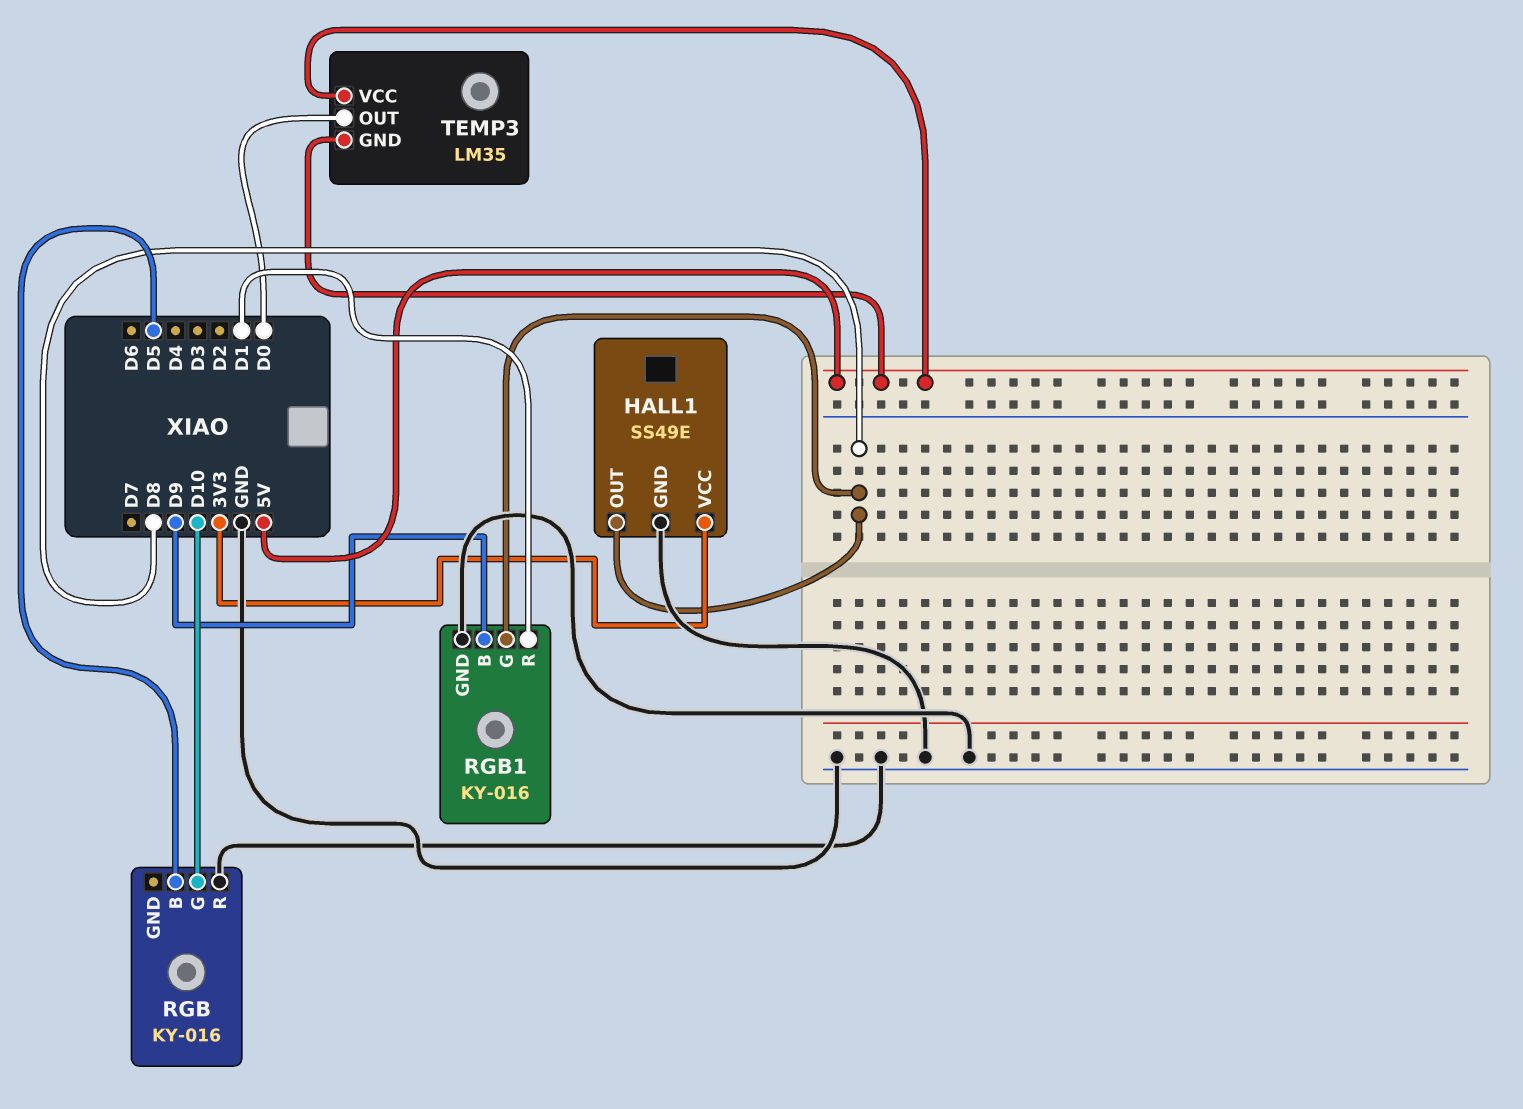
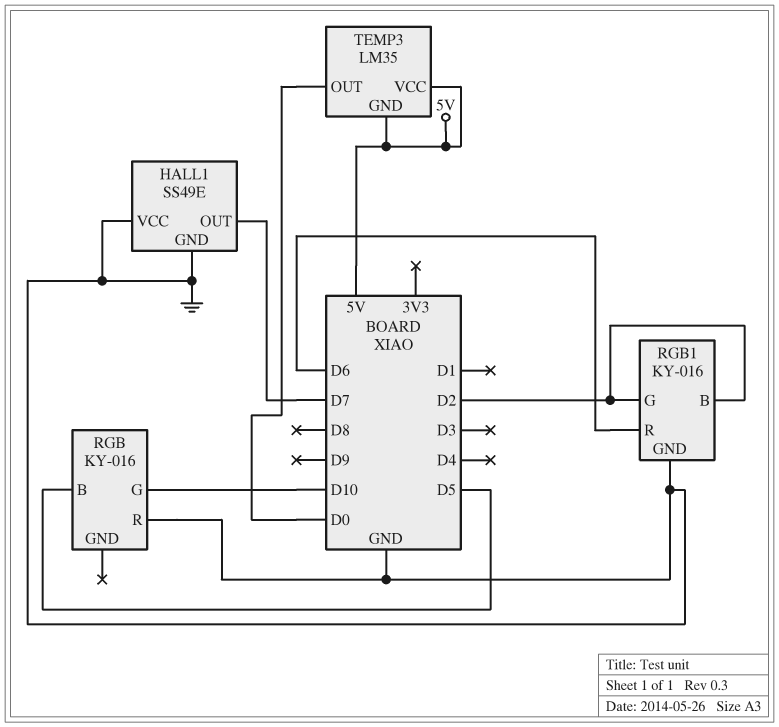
HALL1 pin OUT: D8 -> D7
HALL1 pin VCC: 3V3 -> GND
RGB1 pin B: D9 -> D2
RGB1 pin G: D8 -> D2
RGB1 pin R: D1 -> D6

